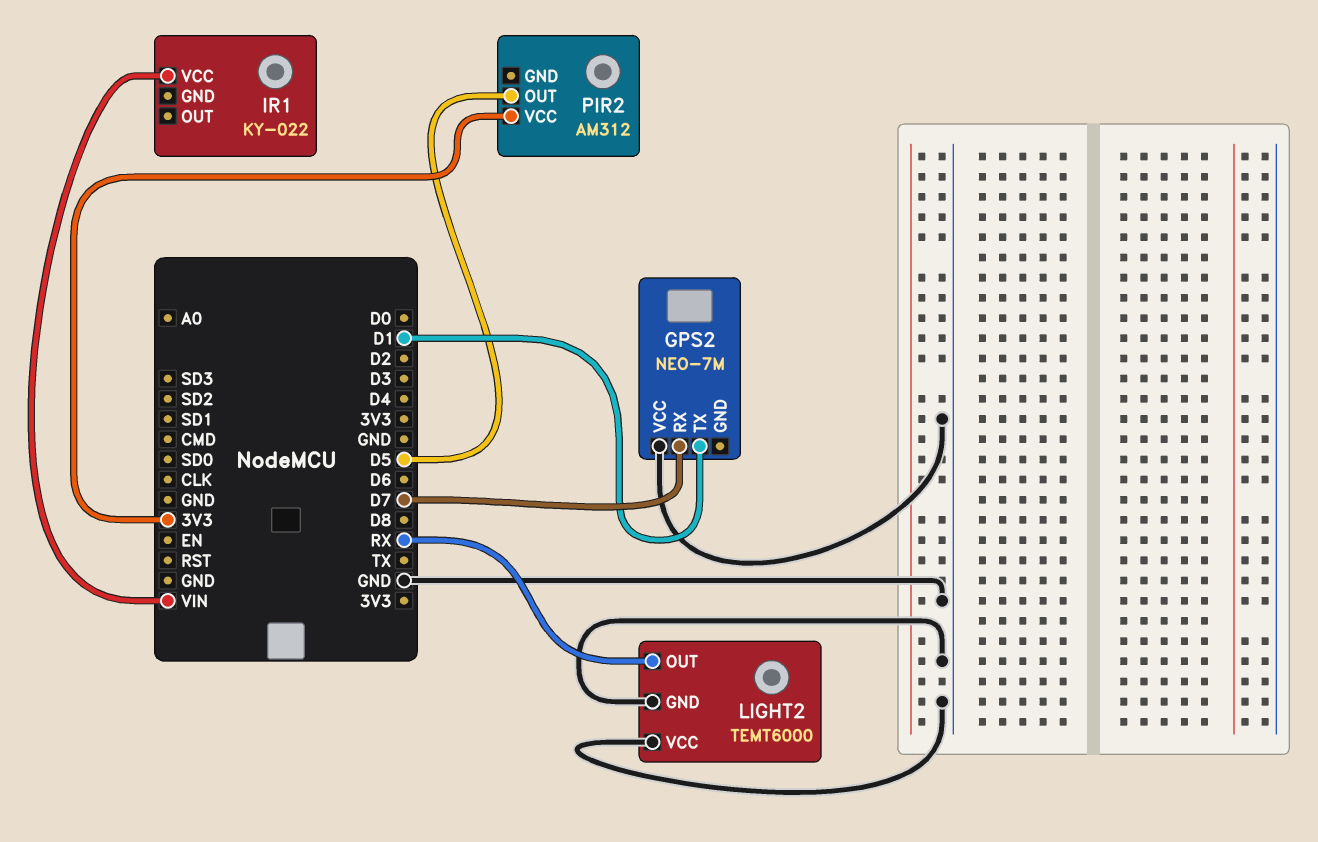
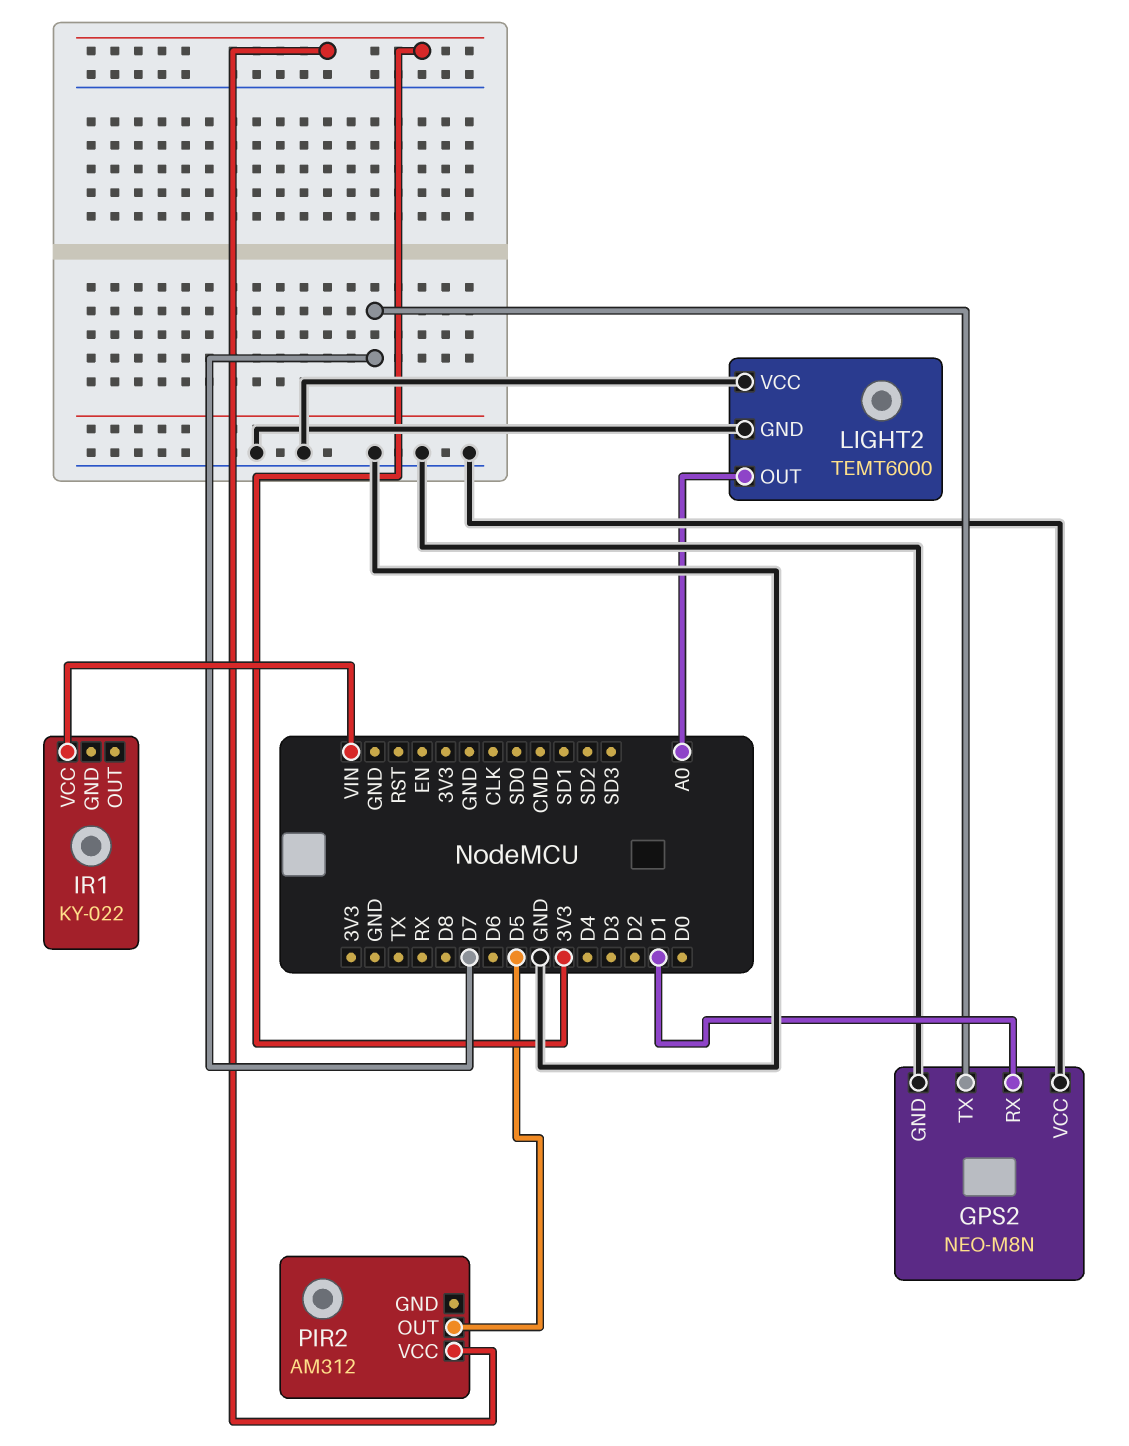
GPS2: NEO-7M -> NEO-M8N
GPS2 pin GND: none -> GND
GPS2 pin RX: D7 -> D1
GPS2 pin TX: D1 -> D7
LIGHT2 pin OUT: RX -> A0

